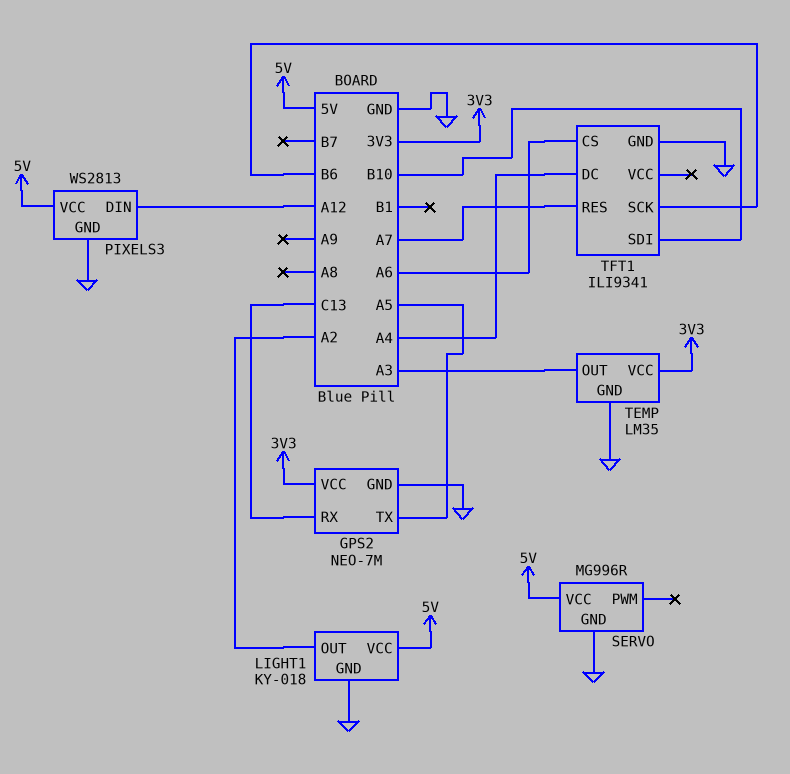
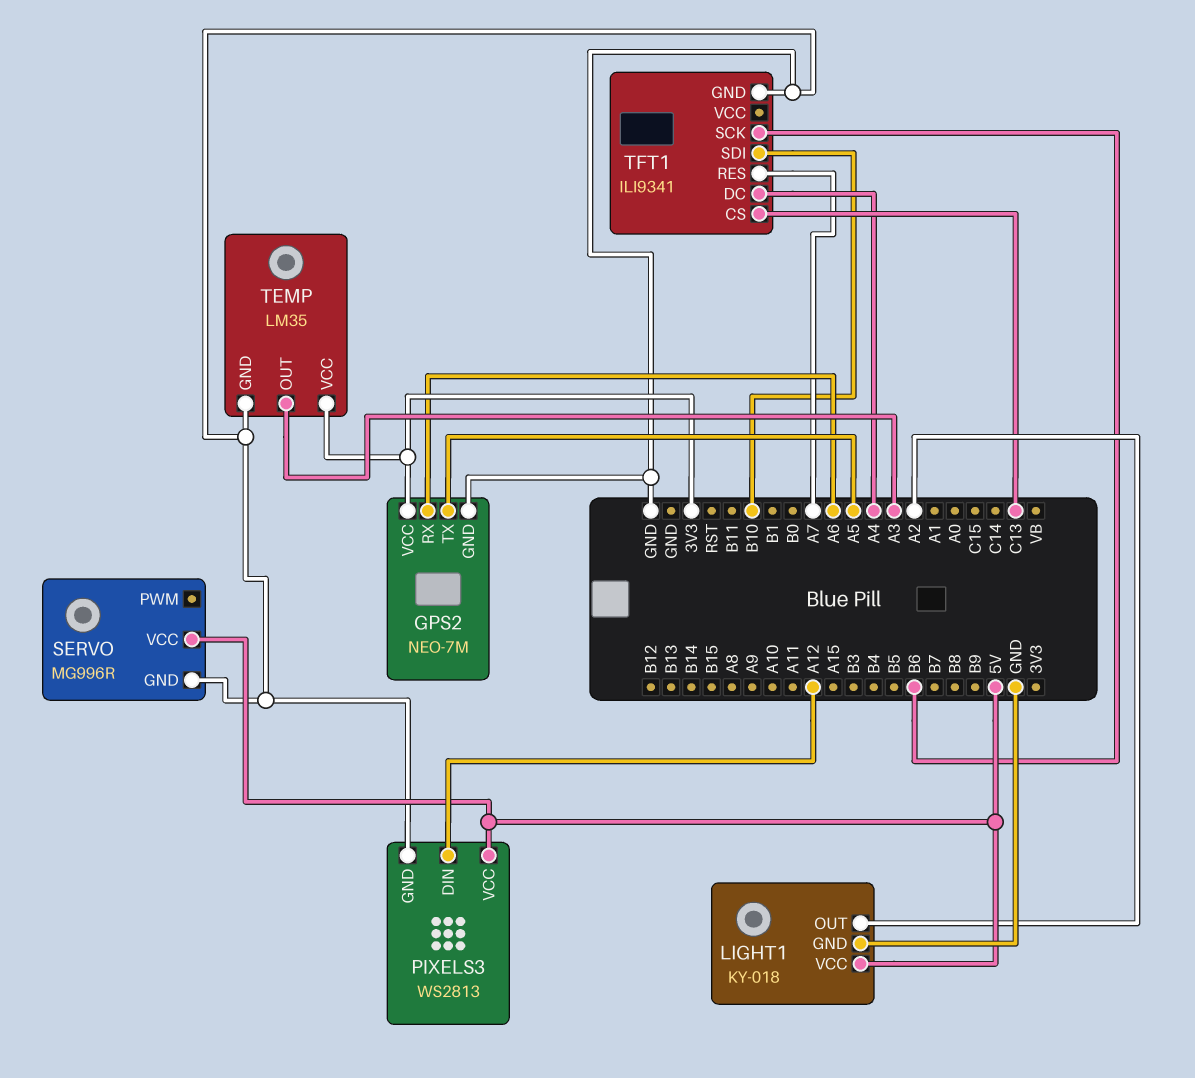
GPS2 pin RX: C13 -> A6
TFT1 pin CS: A6 -> C13

